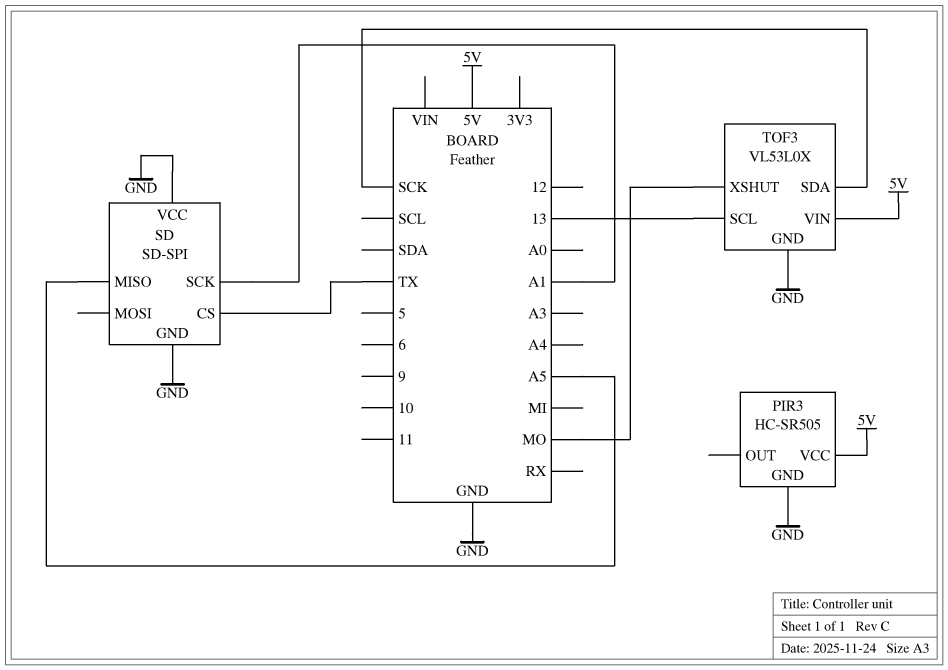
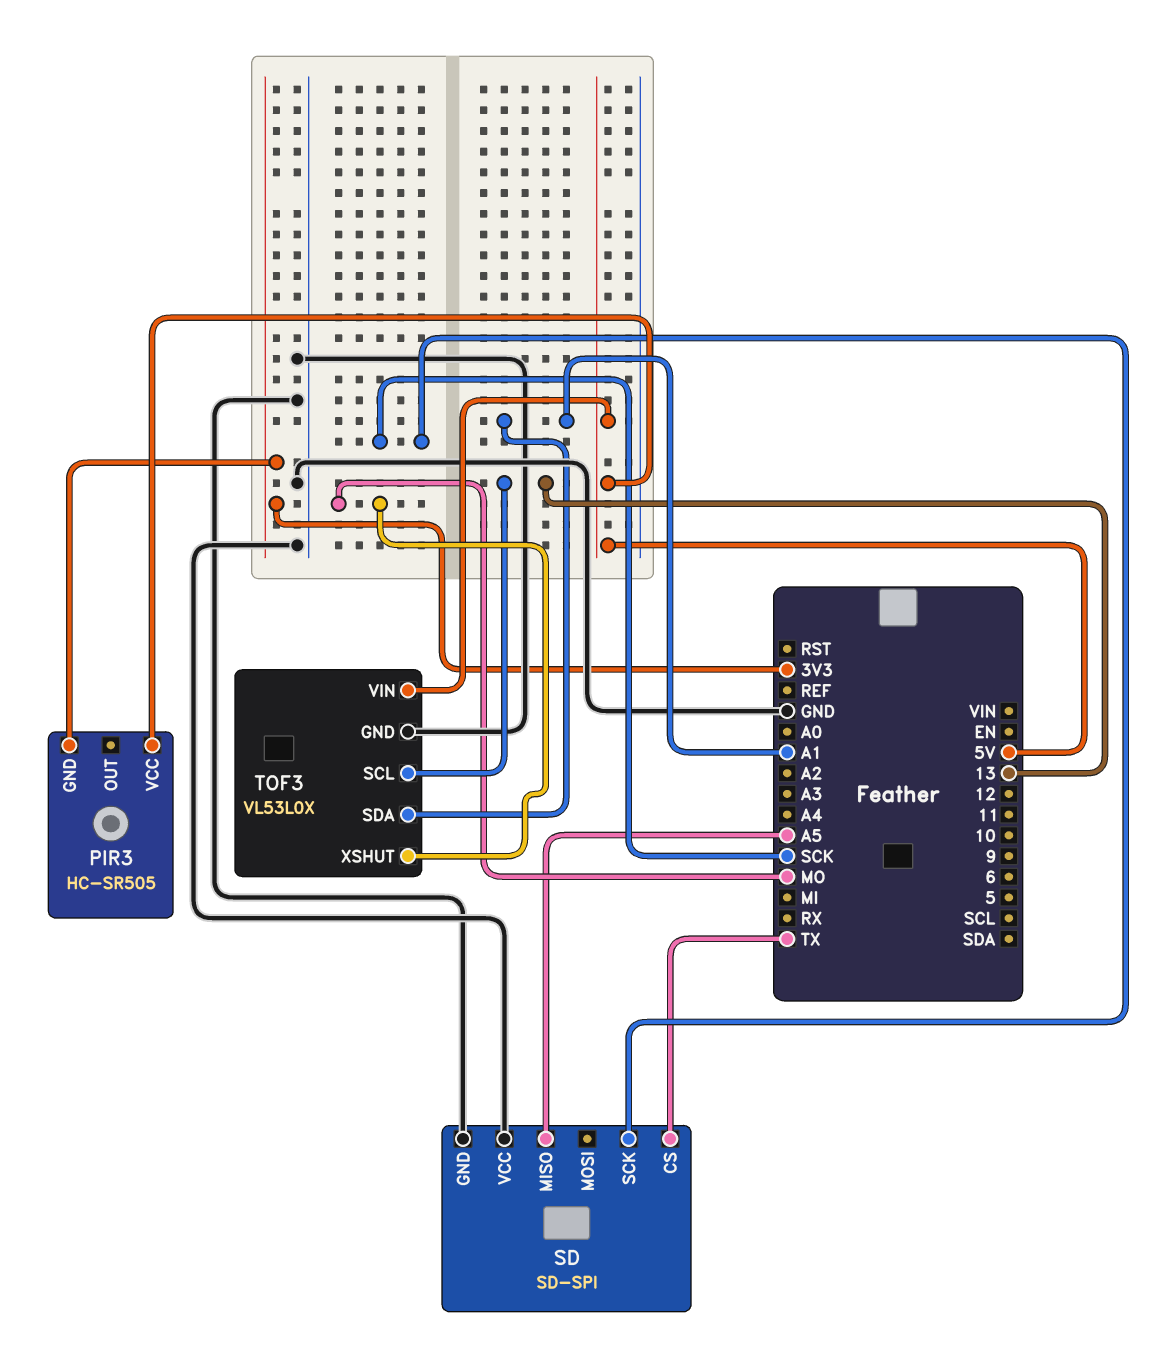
PIR3 pin GND: GND -> 3V3
SD pin SCK: A1 -> SCK
TOF3 pin SDA: SCK -> A1

